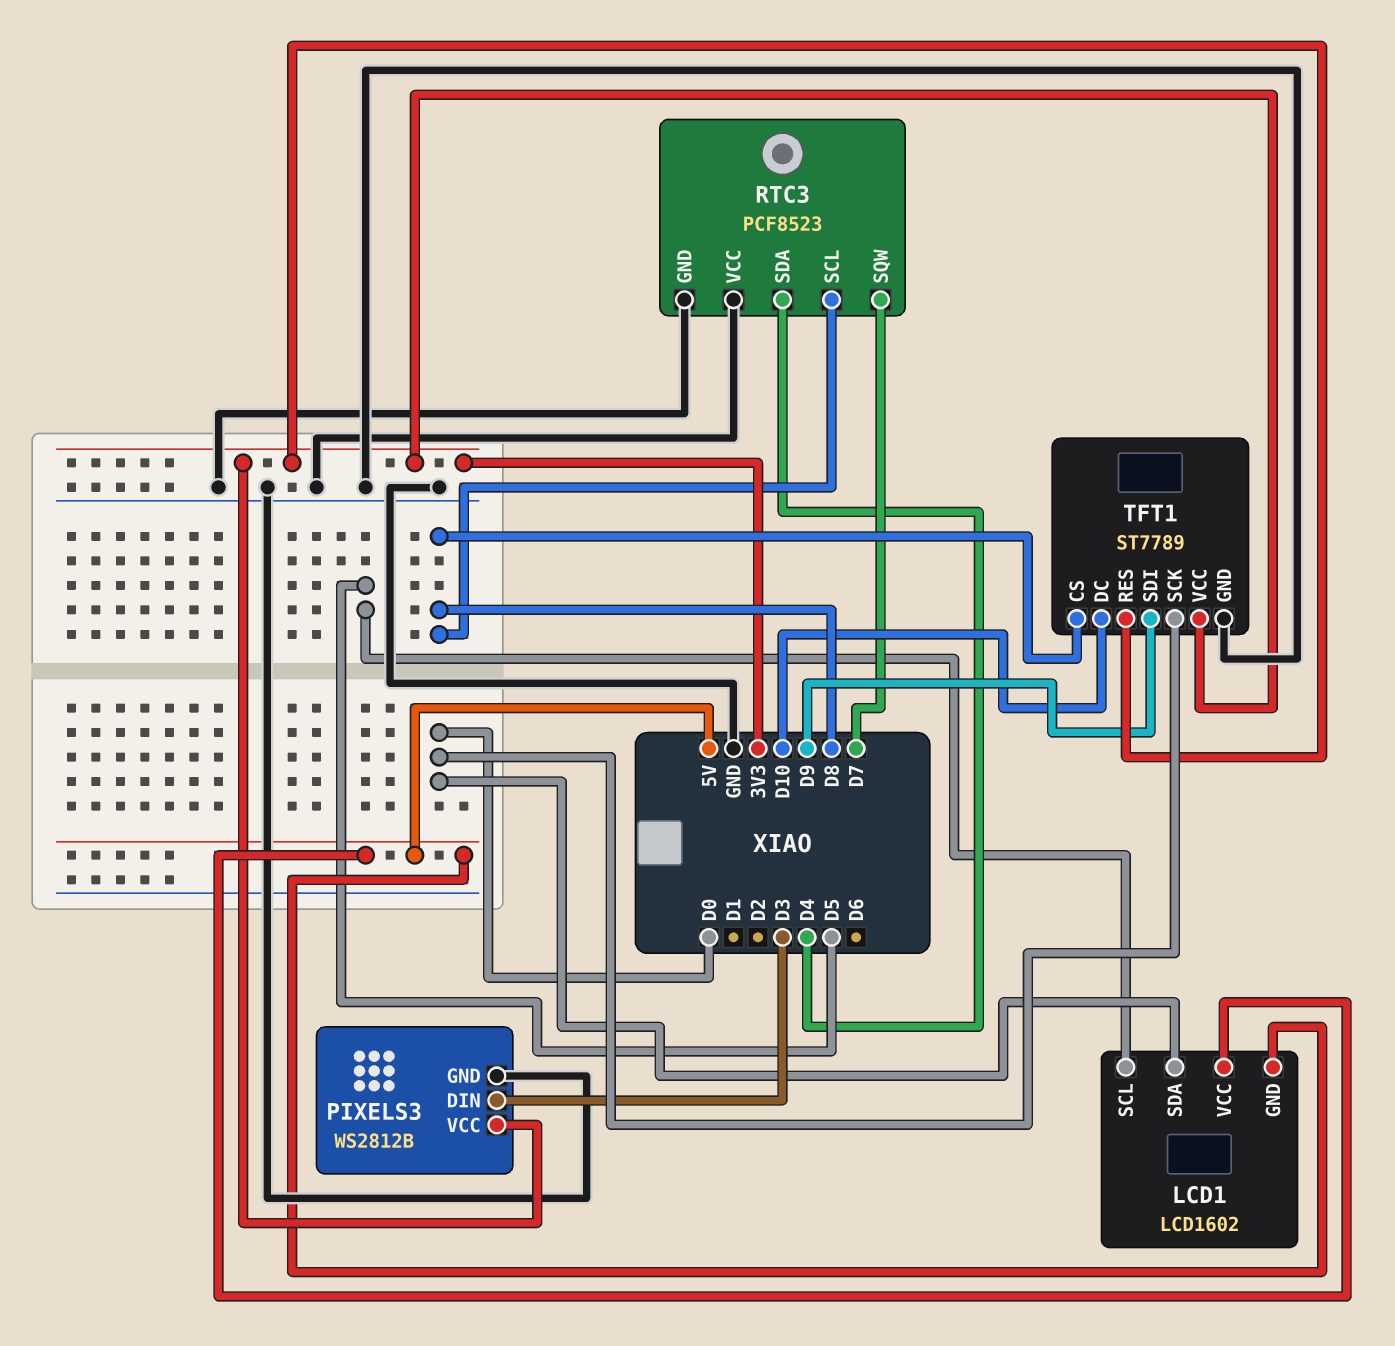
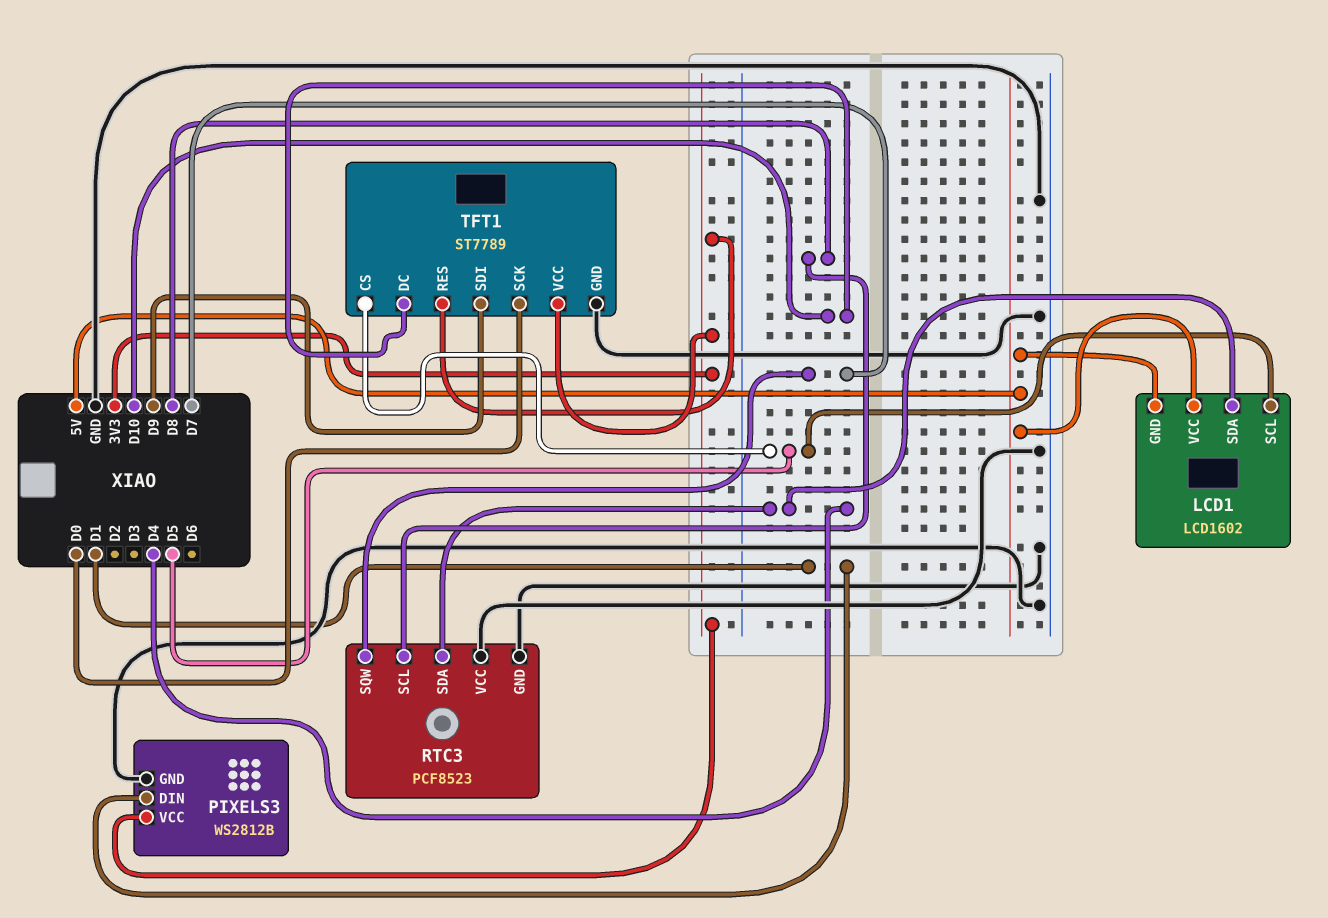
LCD1 pin SDA: D0 -> D4
PIXELS3 pin DIN: D3 -> D1
TFT1 pin CS: D8 -> D5

